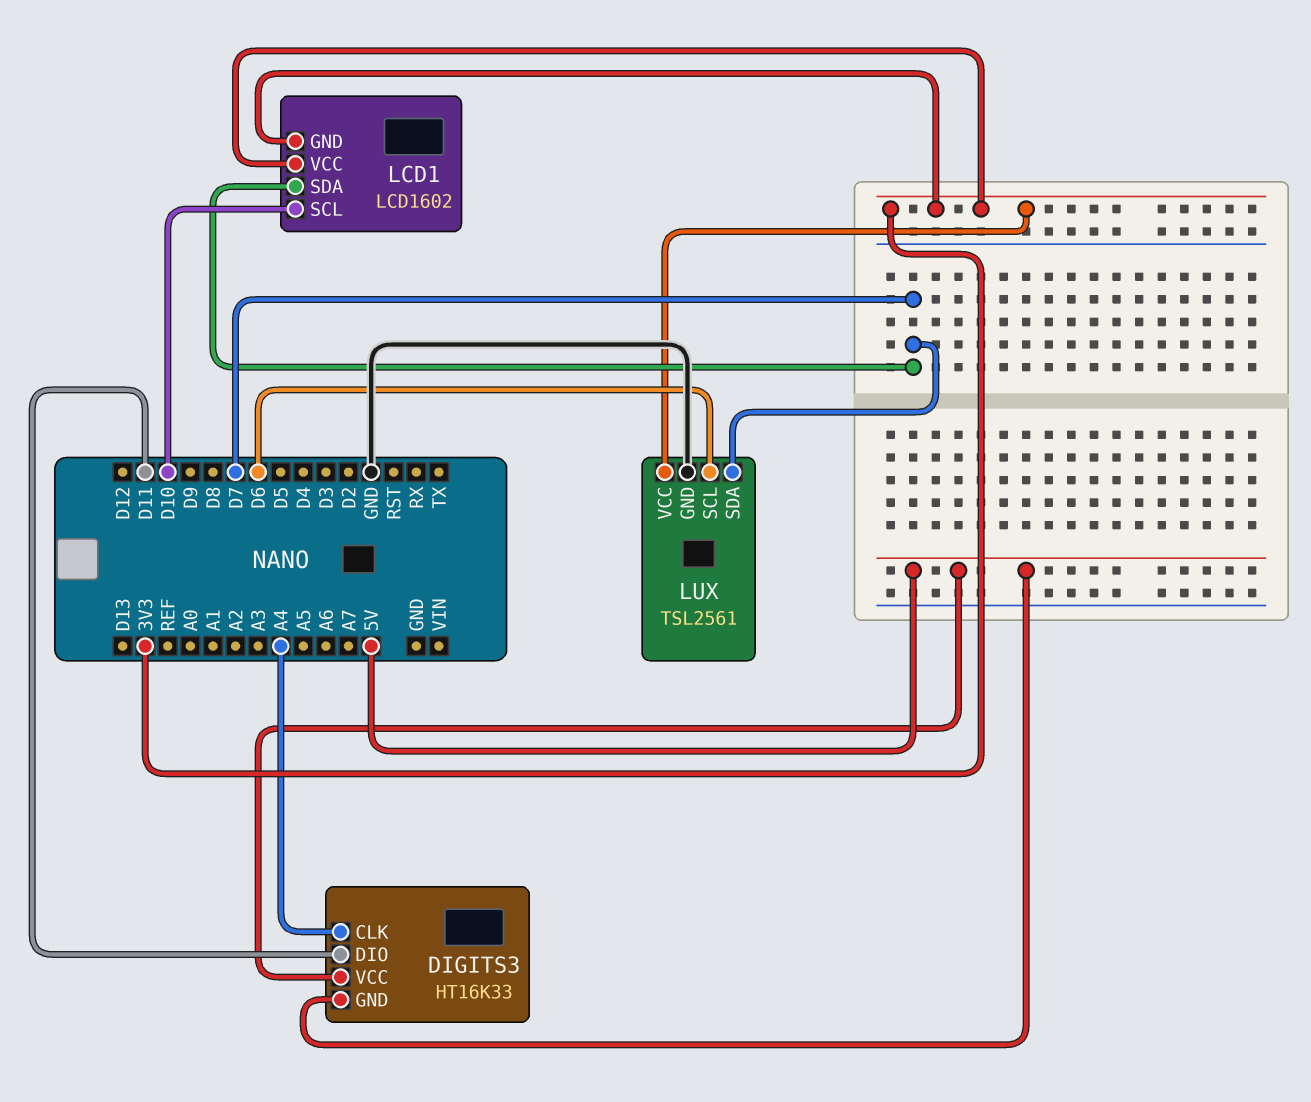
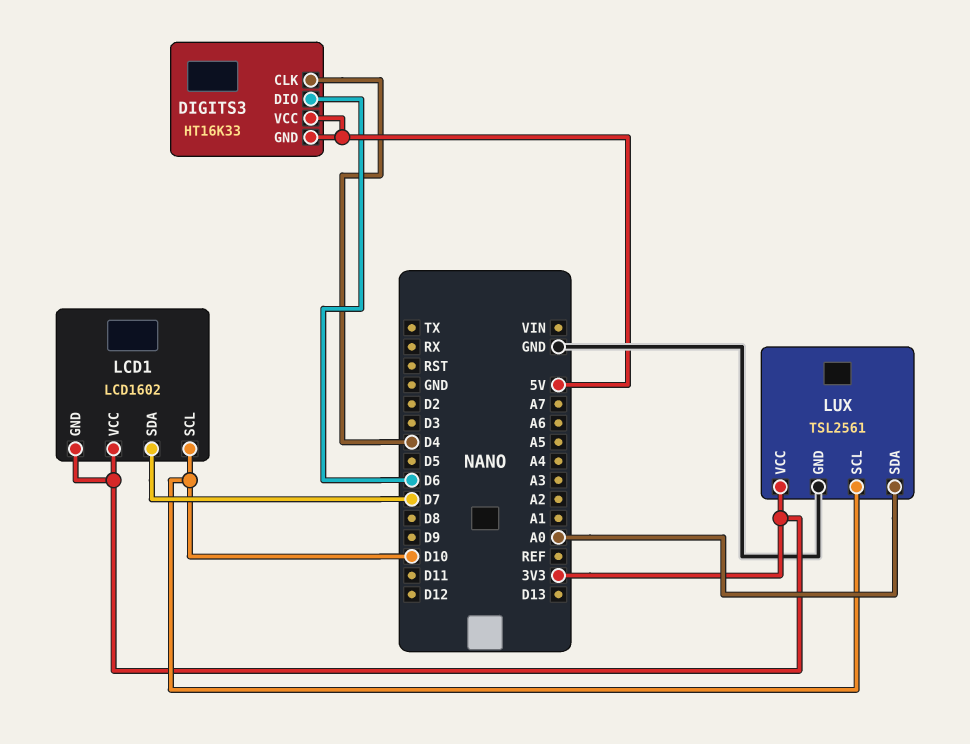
DIGITS3 pin CLK: A4 -> D4
DIGITS3 pin DIO: D11 -> D6
LUX pin SCL: D6 -> D10
LUX pin SDA: D7 -> A0

